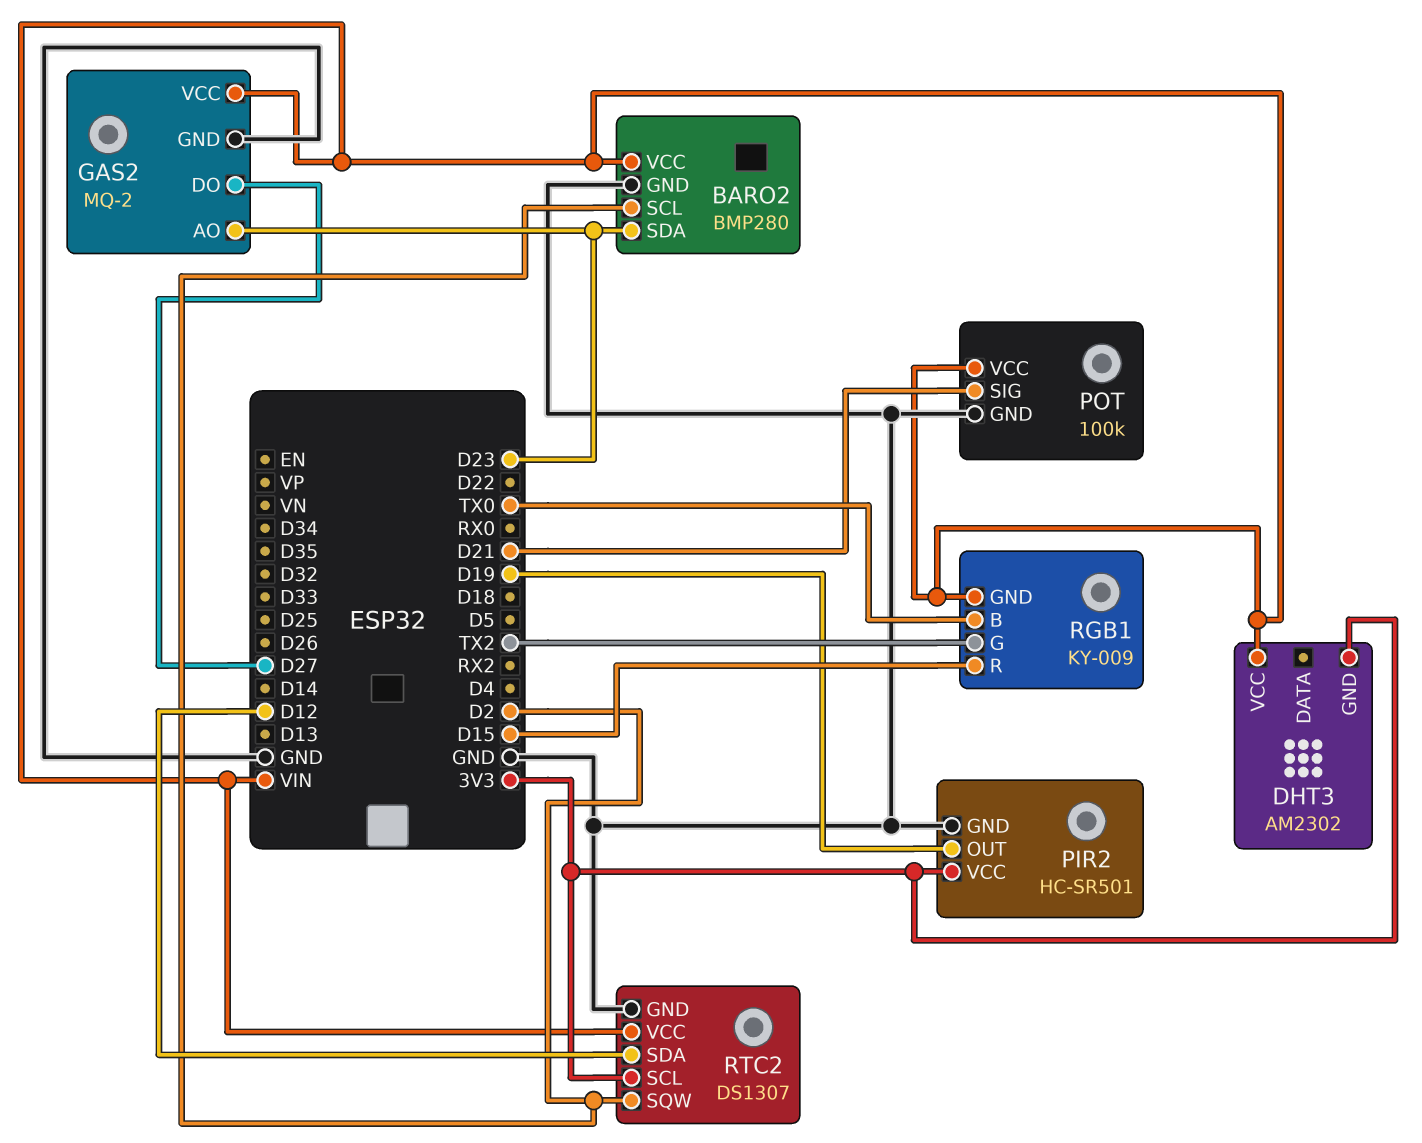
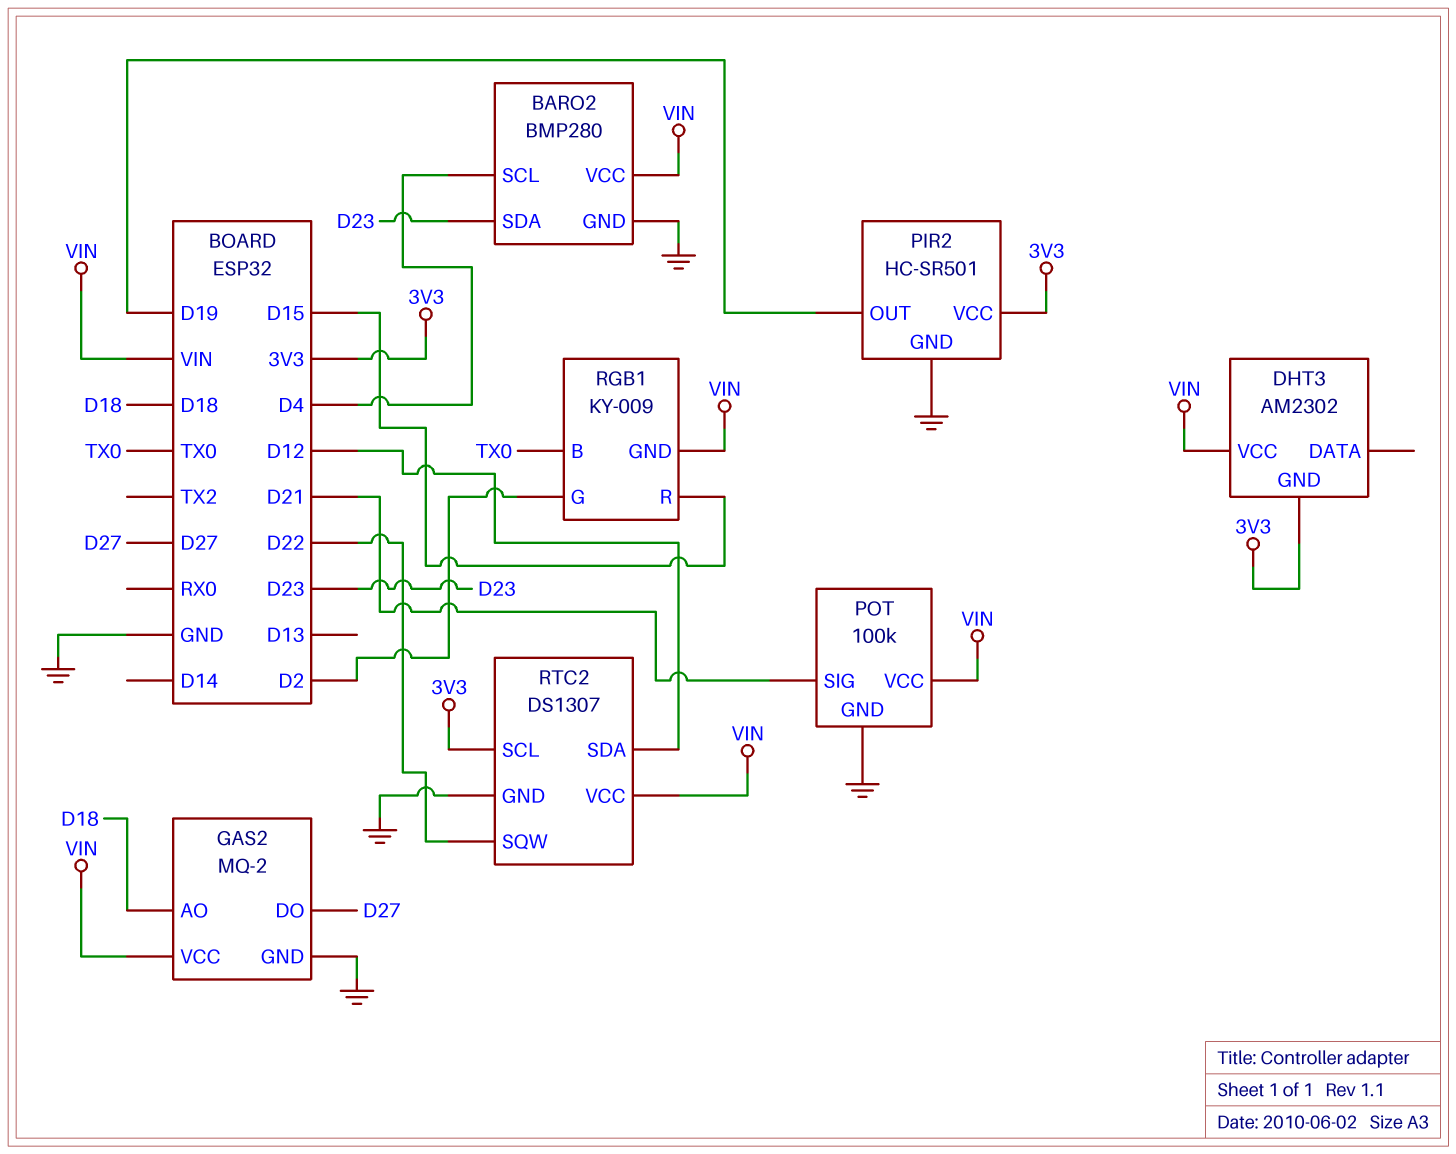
BARO2 pin SCL: D2 -> D4
GAS2 pin AO: D23 -> D18
RGB1 pin G: TX2 -> D2
RTC2 pin SQW: D2 -> D22

